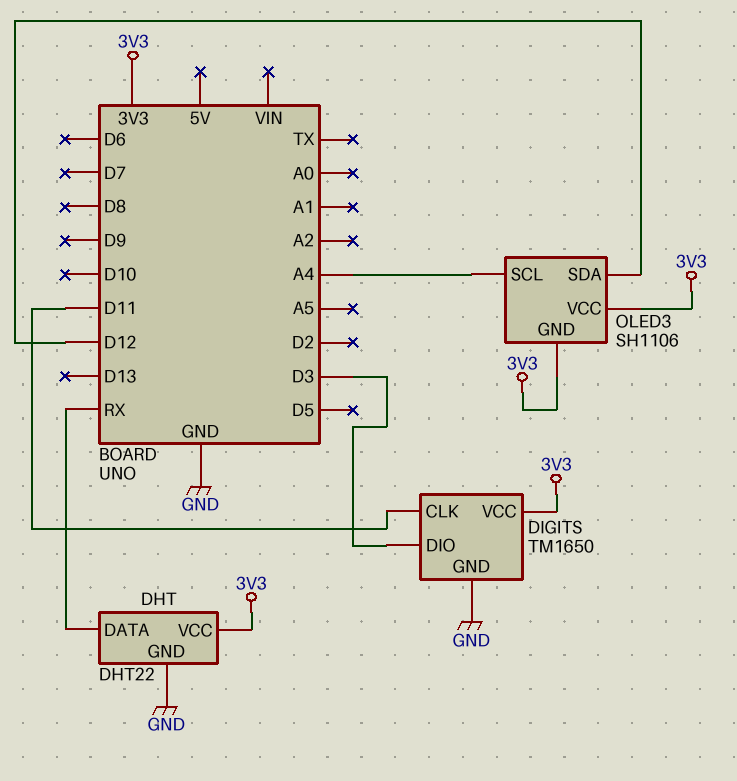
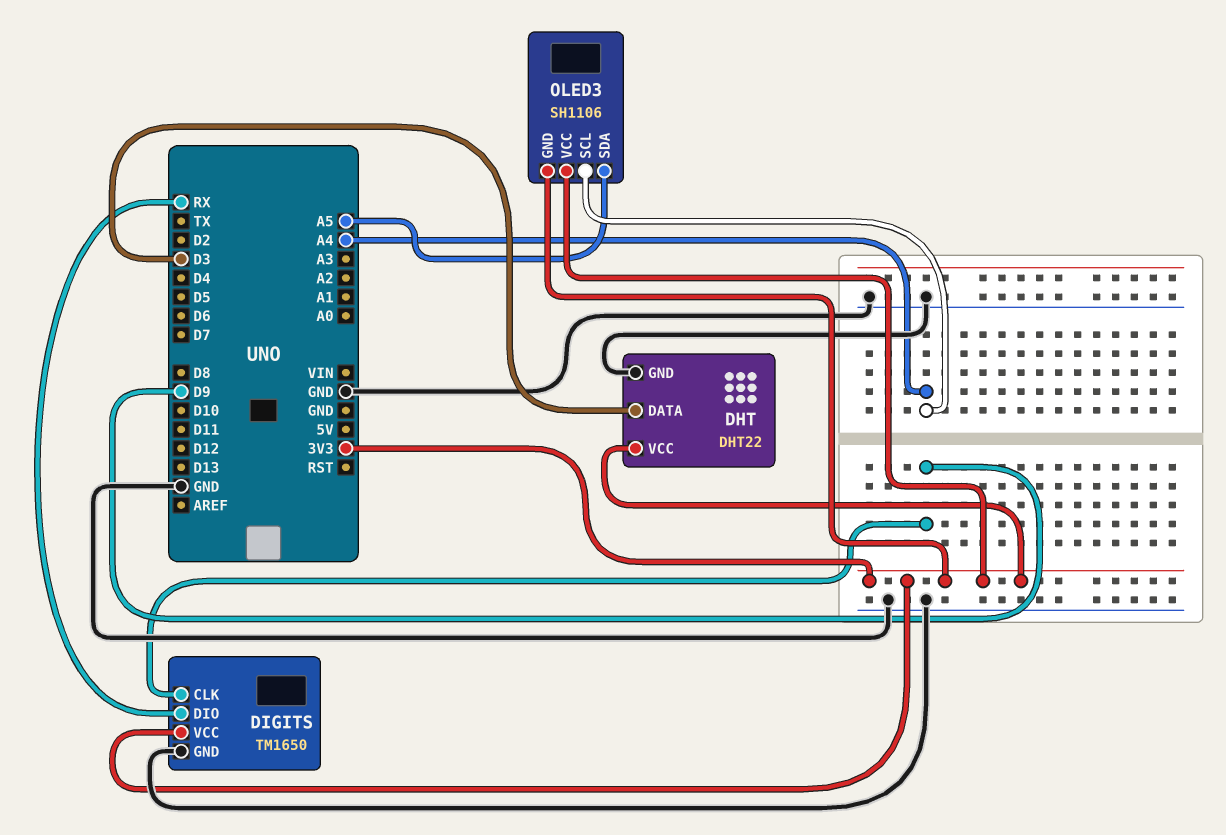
DHT pin DATA: RX -> D3
DIGITS pin CLK: D11 -> D9
DIGITS pin DIO: D3 -> RX
OLED3 pin SDA: D12 -> A5

